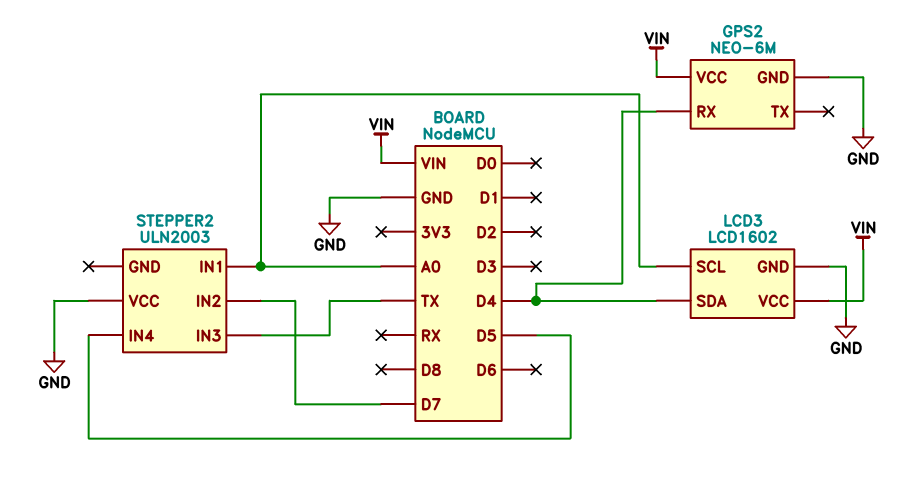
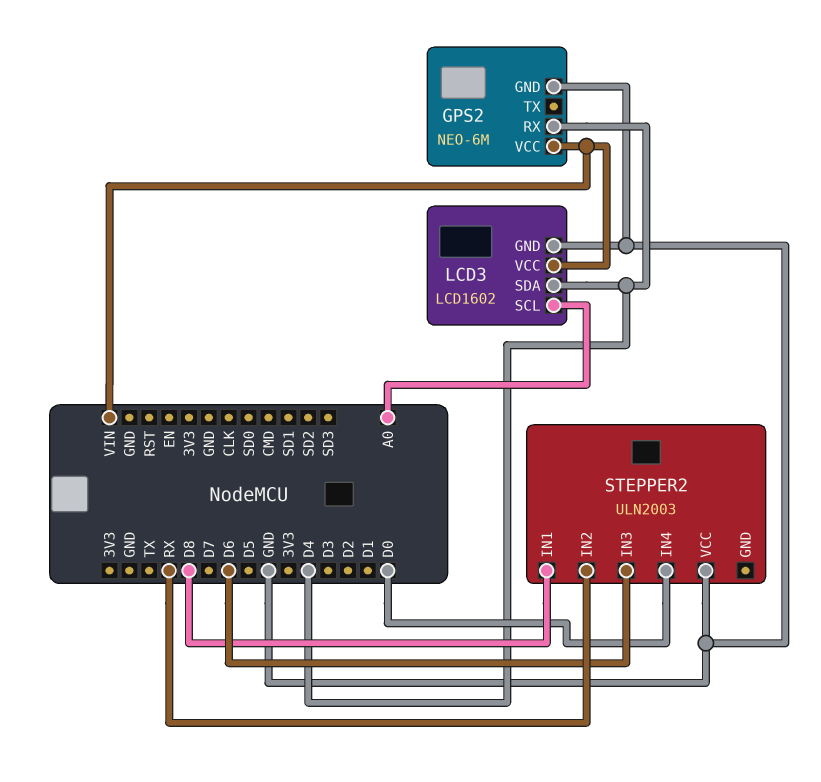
STEPPER2 pin IN1: A0 -> D8
STEPPER2 pin IN2: D7 -> RX
STEPPER2 pin IN3: TX -> D6
STEPPER2 pin IN4: D5 -> D0

